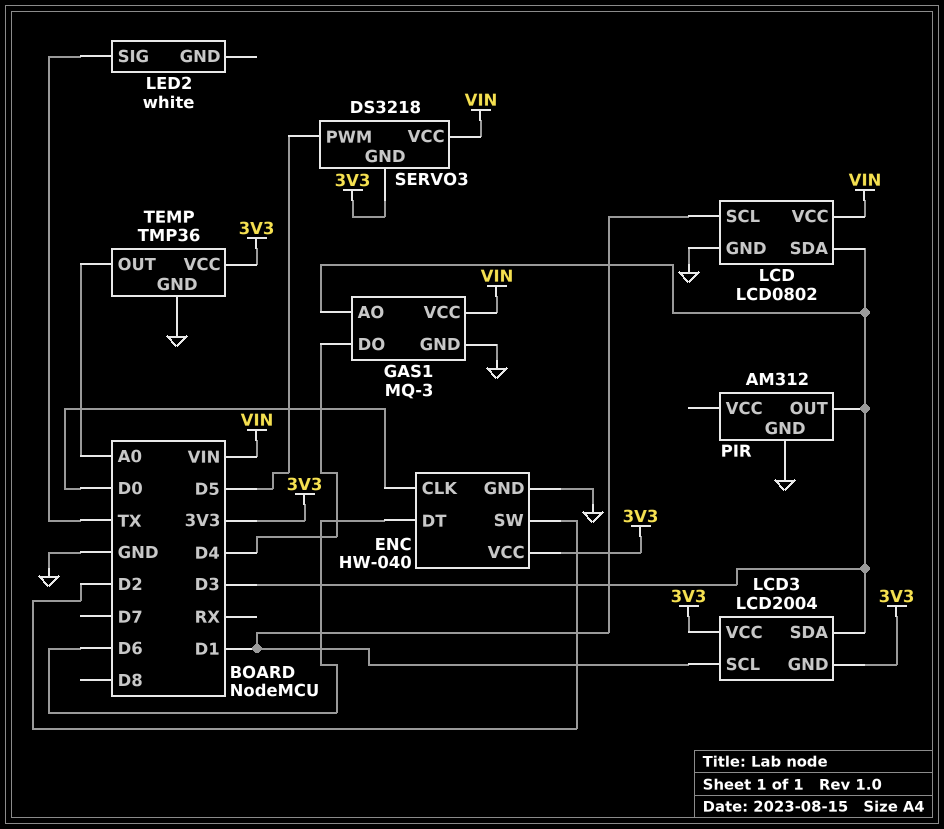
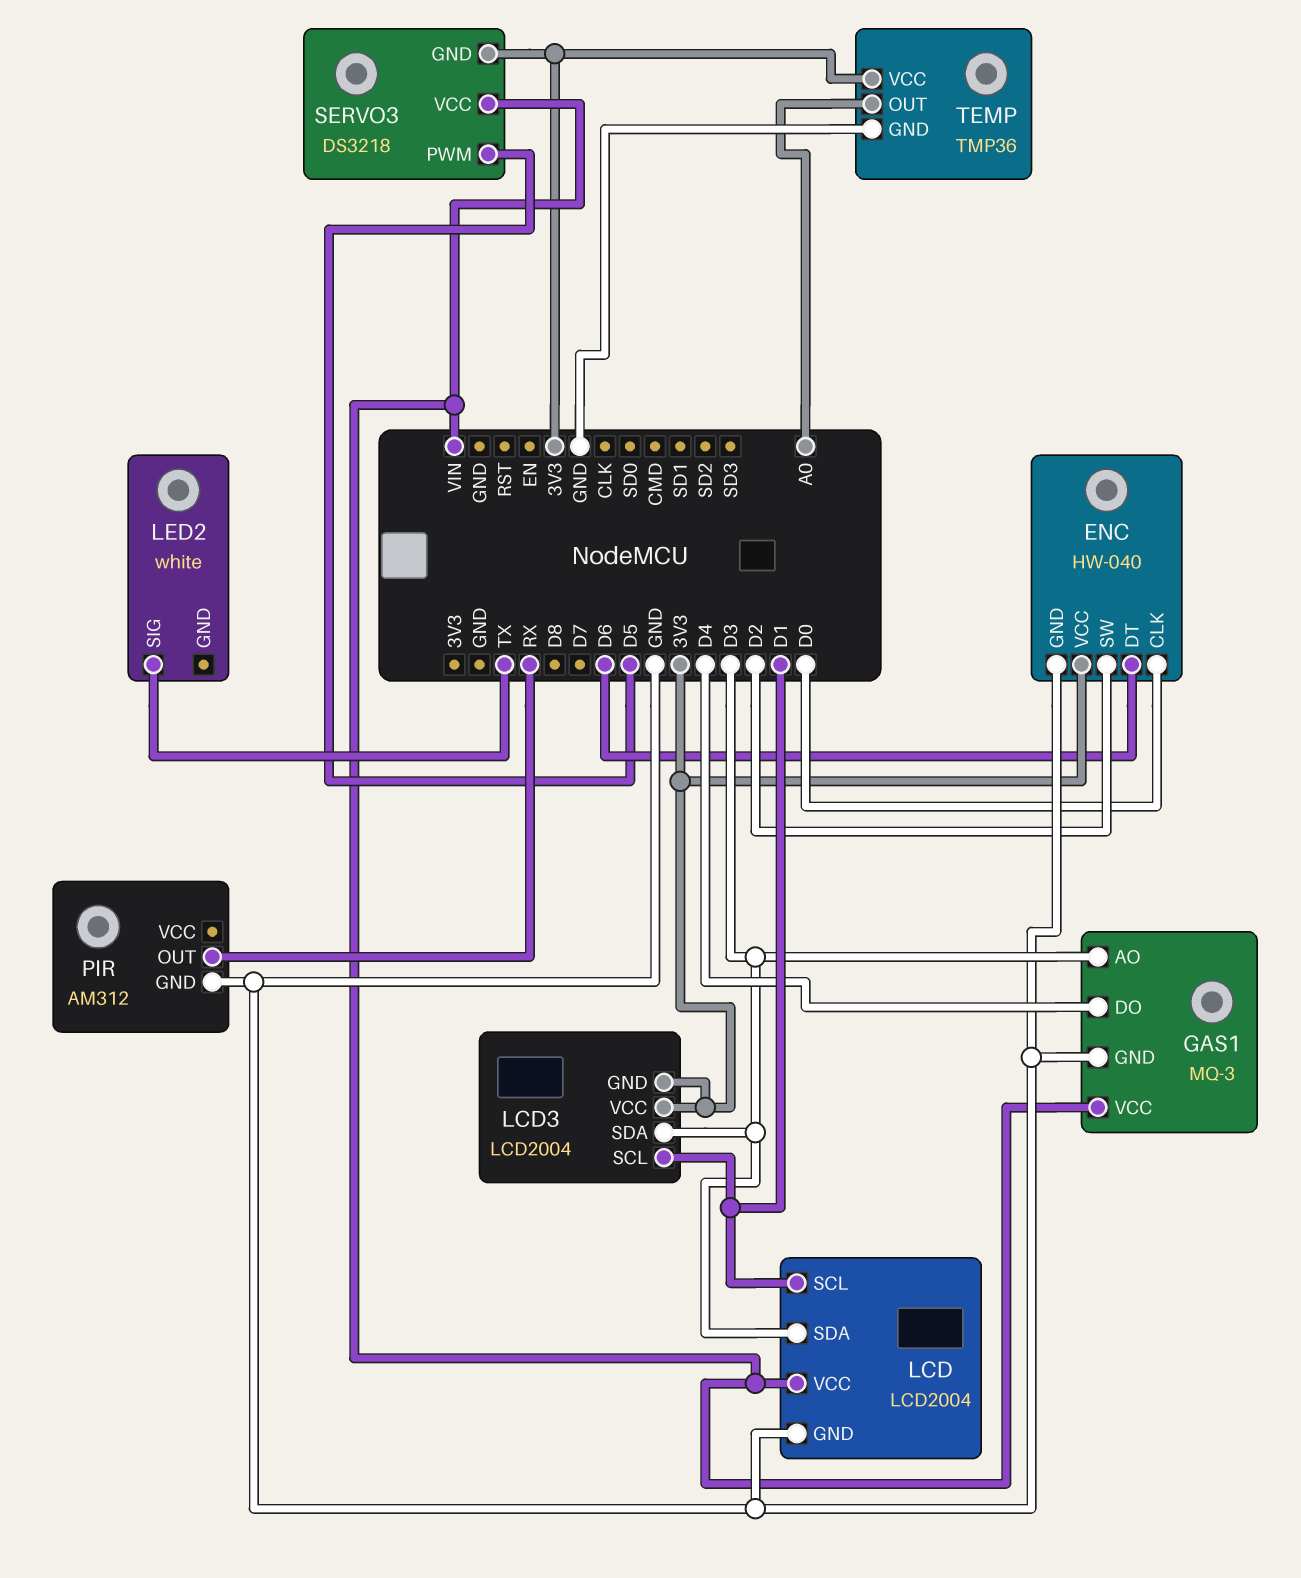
LCD: LCD0802 -> LCD2004
PIR pin OUT: D3 -> RX

